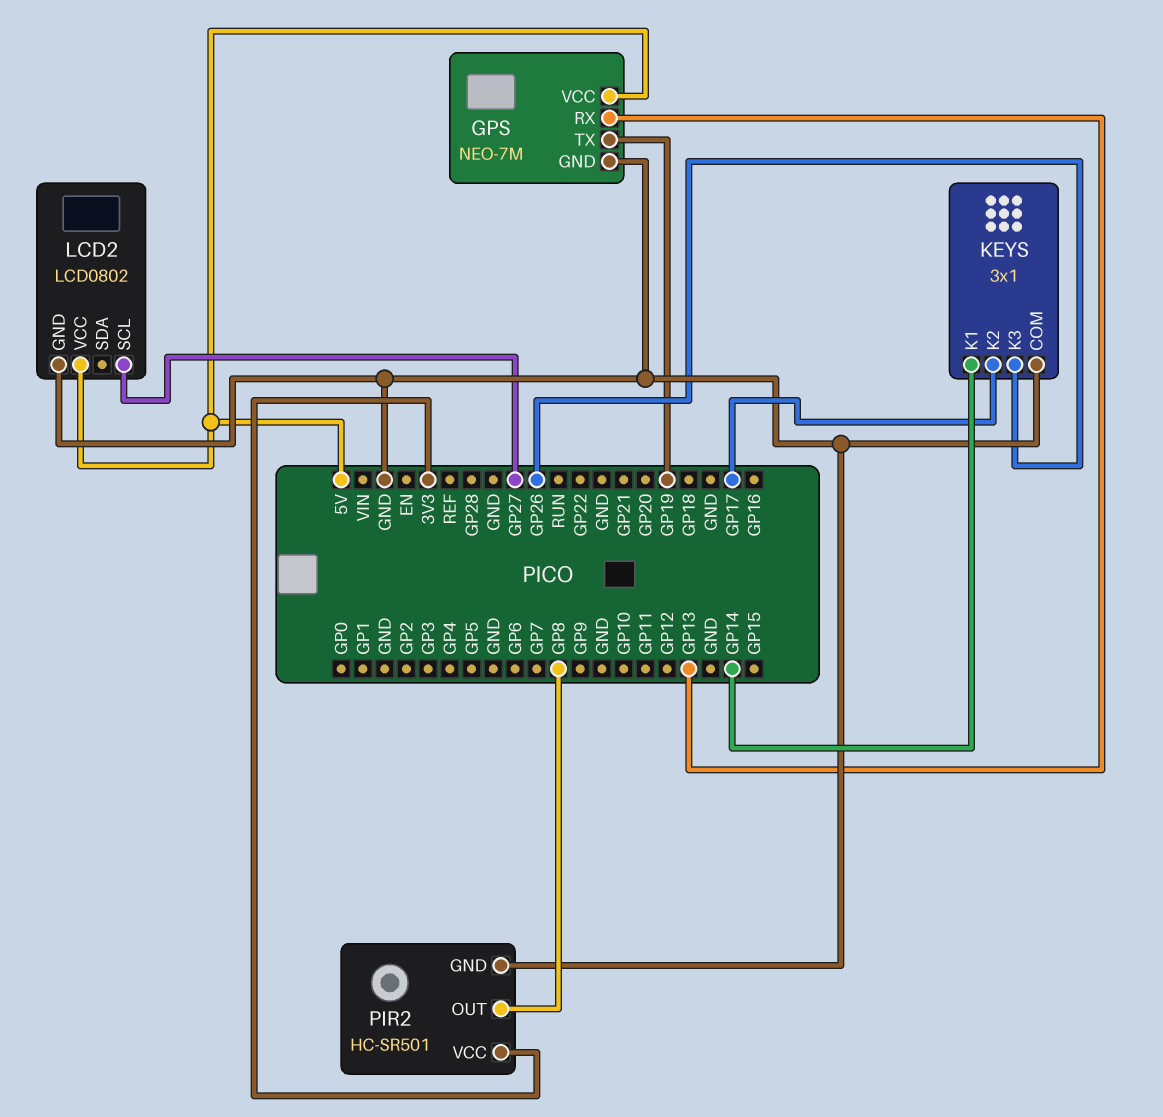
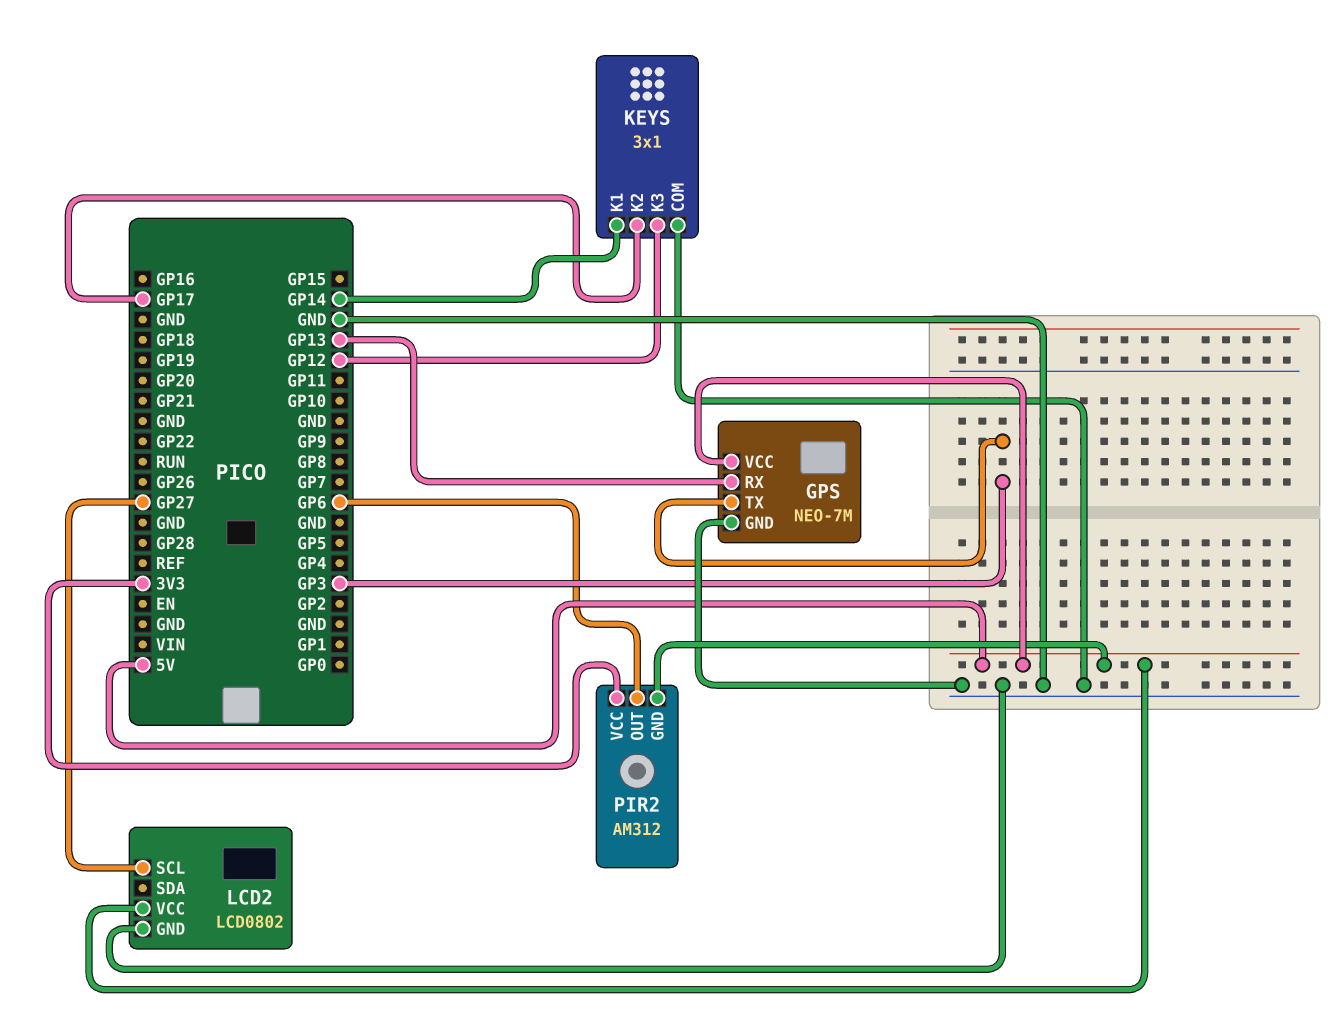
GPS pin TX: GP19 -> GP3
KEYS pin K3: GP26 -> GP12
PIR2: HC-SR501 -> AM312
PIR2 pin GND: GND -> 5V
PIR2 pin OUT: GP8 -> GP6

